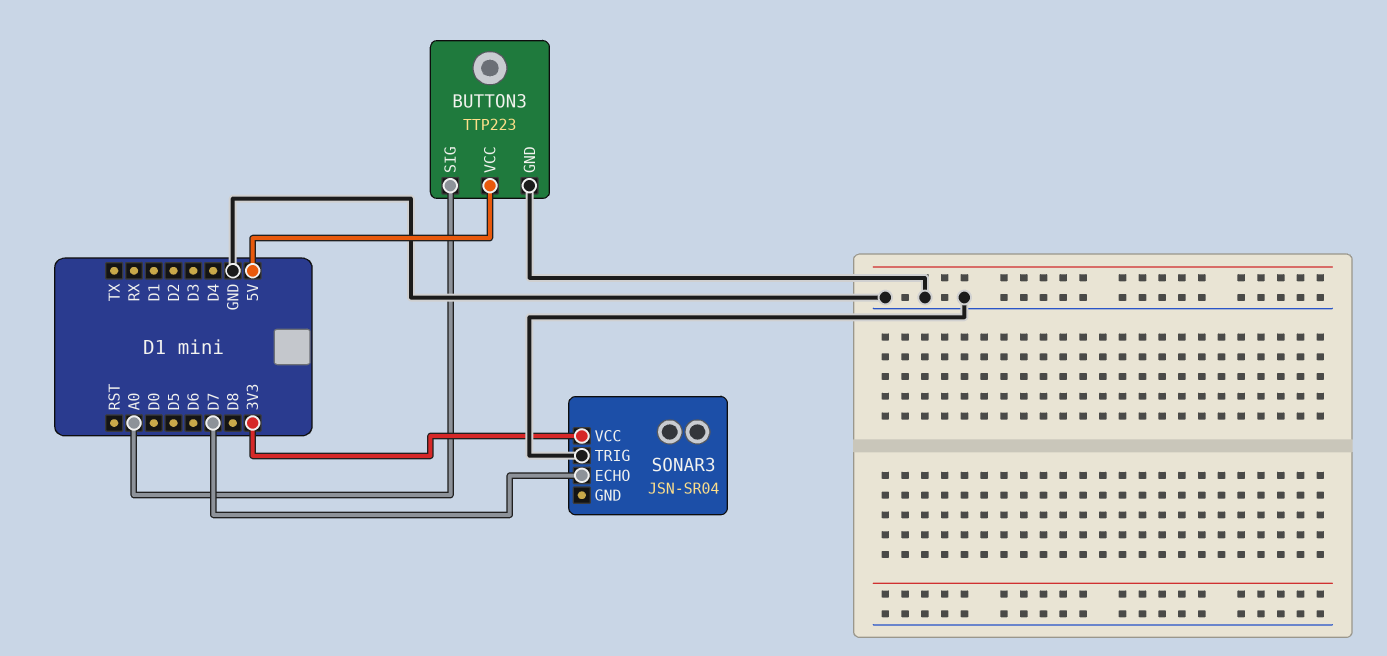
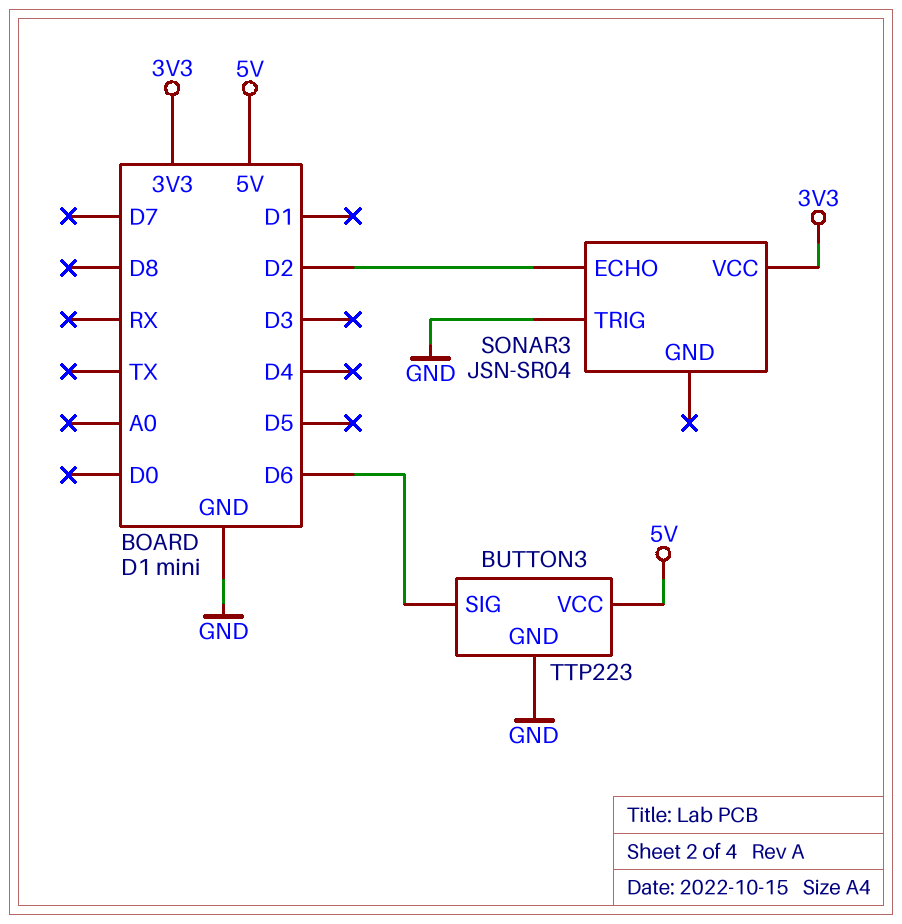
BUTTON3 pin SIG: A0 -> D6
SONAR3 pin ECHO: D7 -> D2

